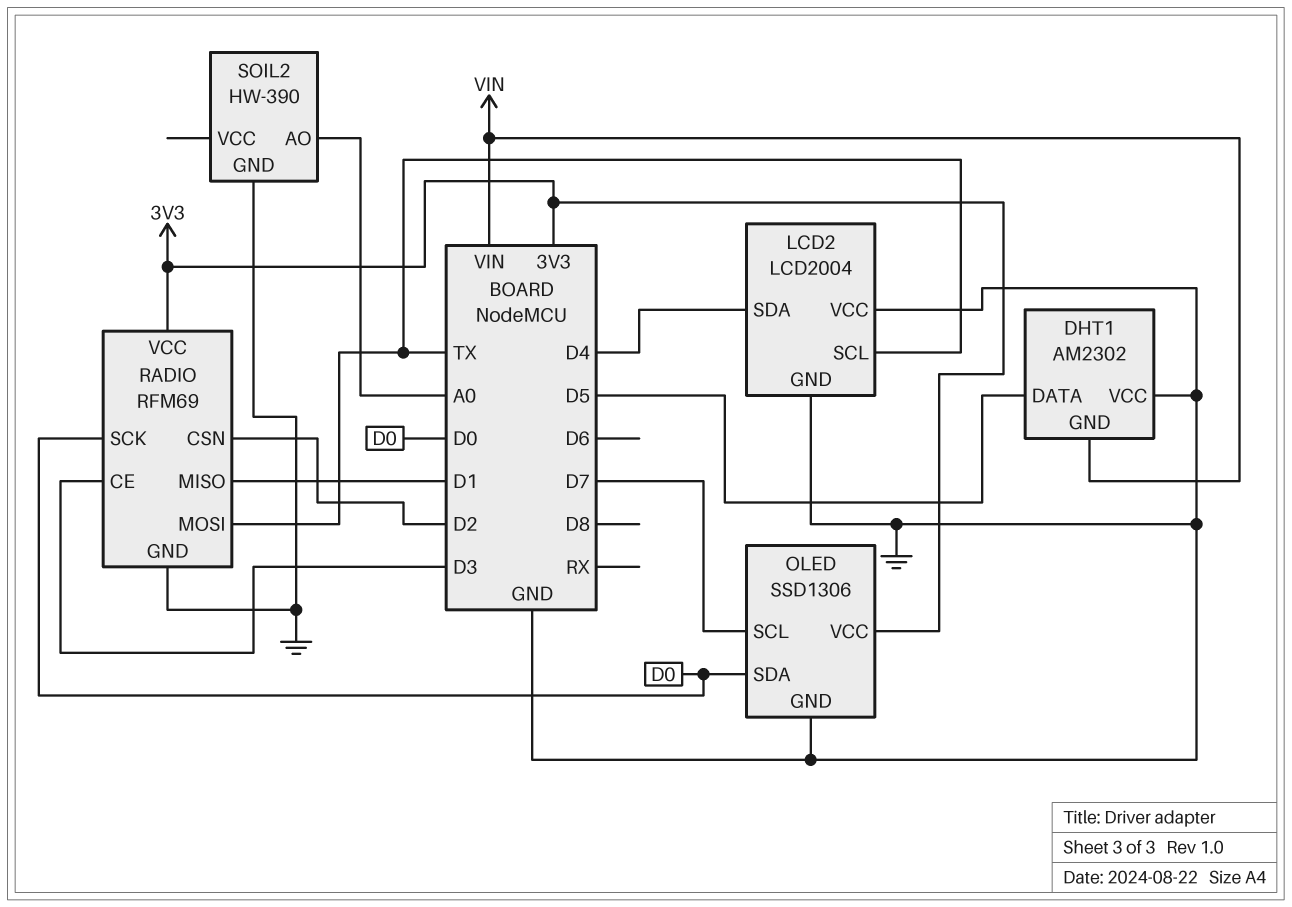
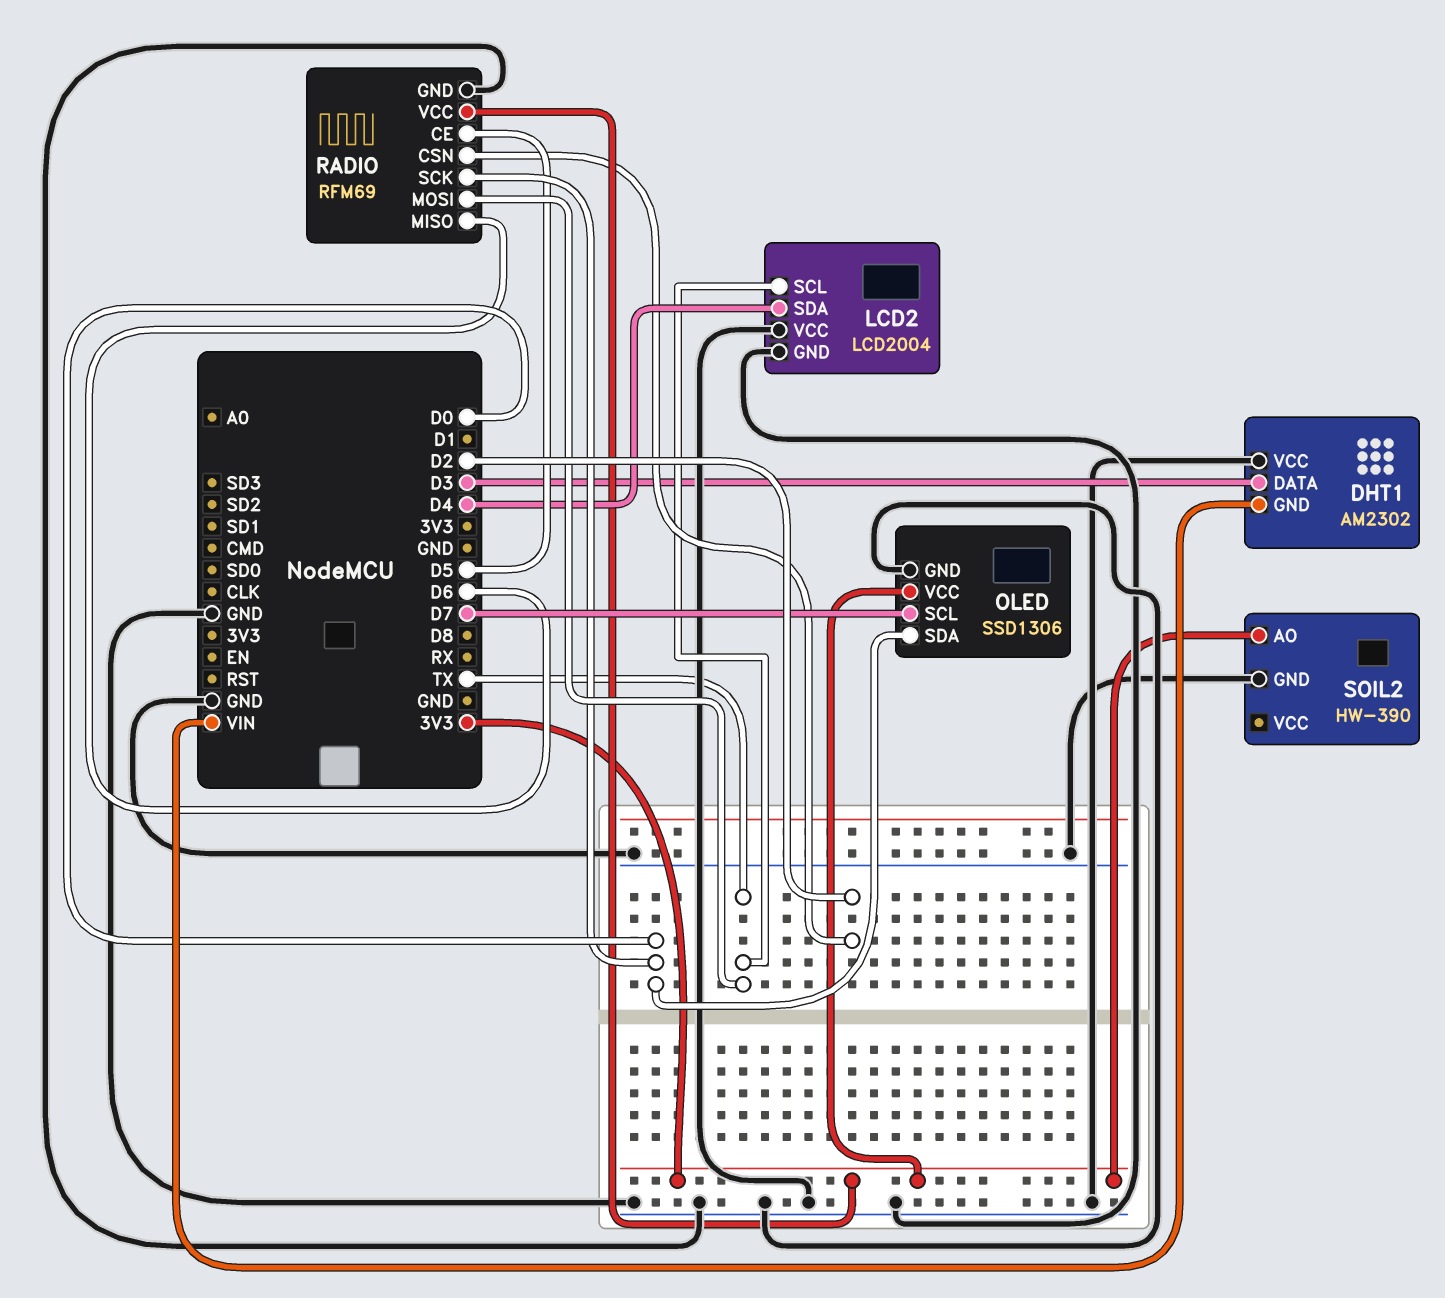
DHT1 pin DATA: D5 -> D3
RADIO pin CE: D3 -> D5
RADIO pin MISO: D1 -> D6
SOIL2 pin AO: A0 -> 3V3

